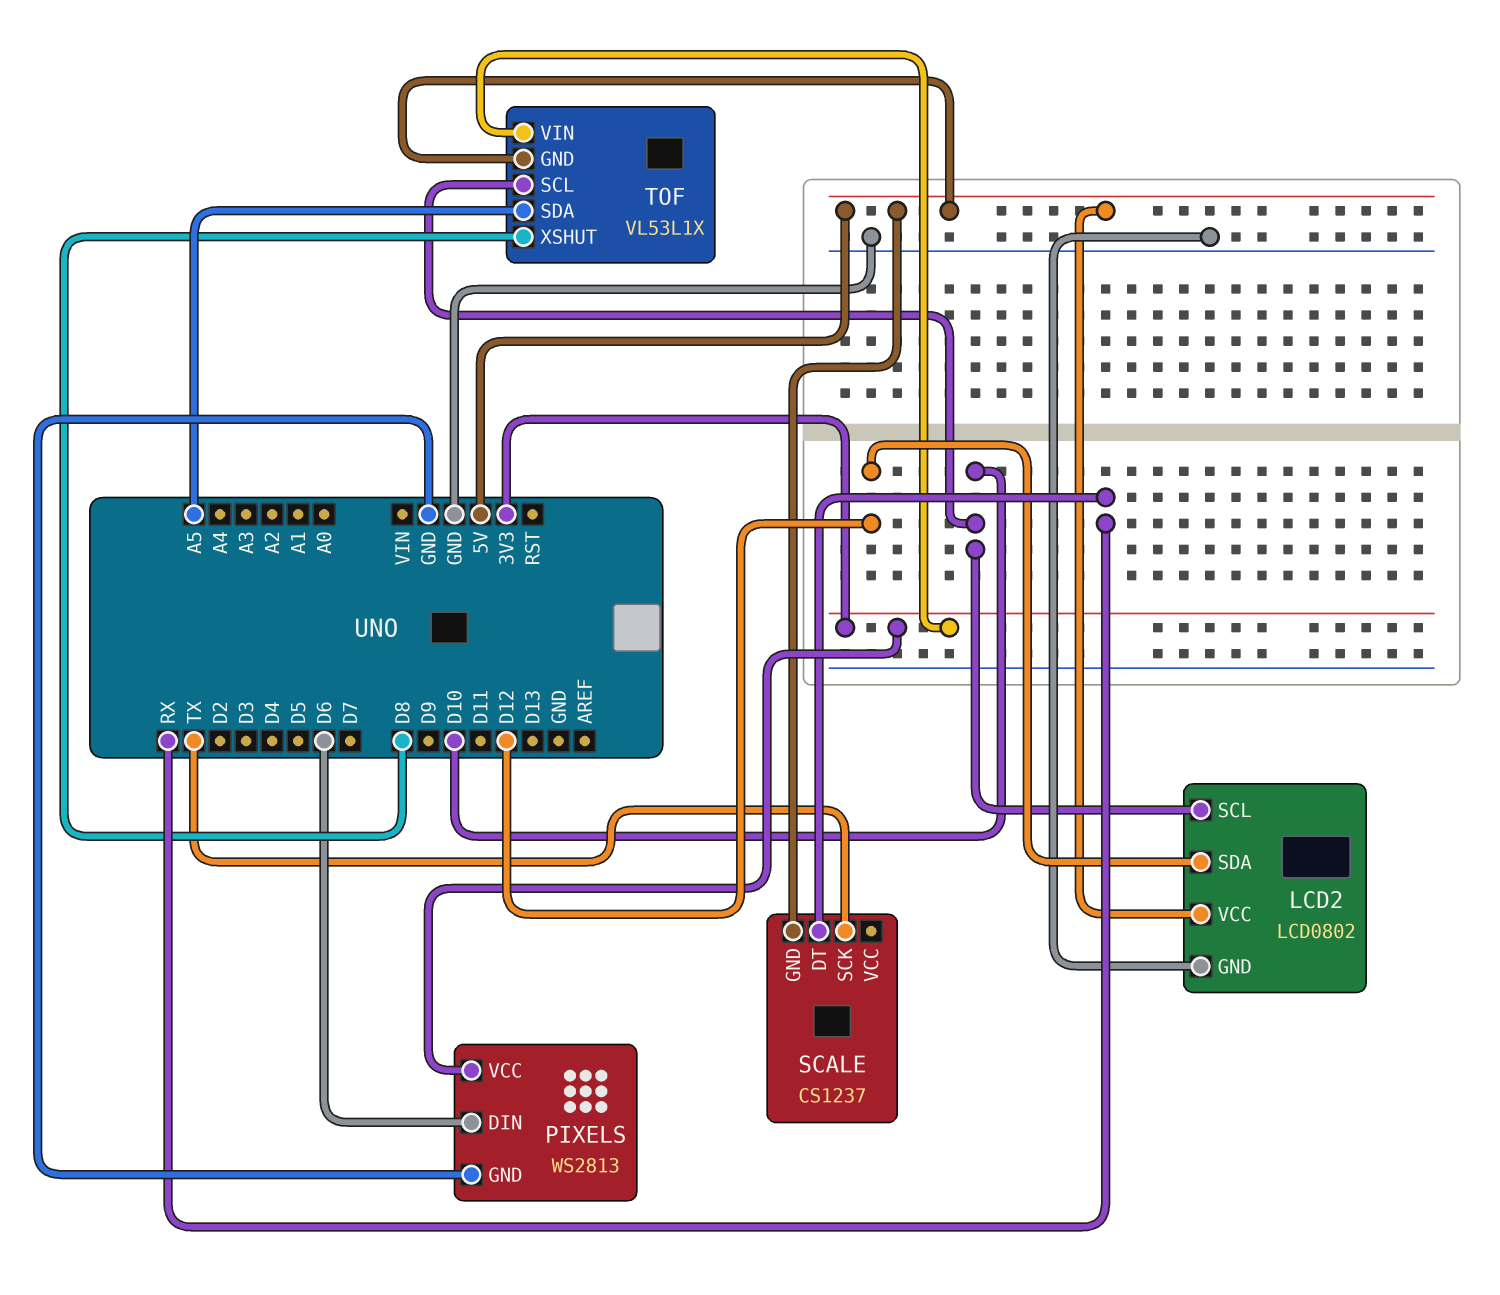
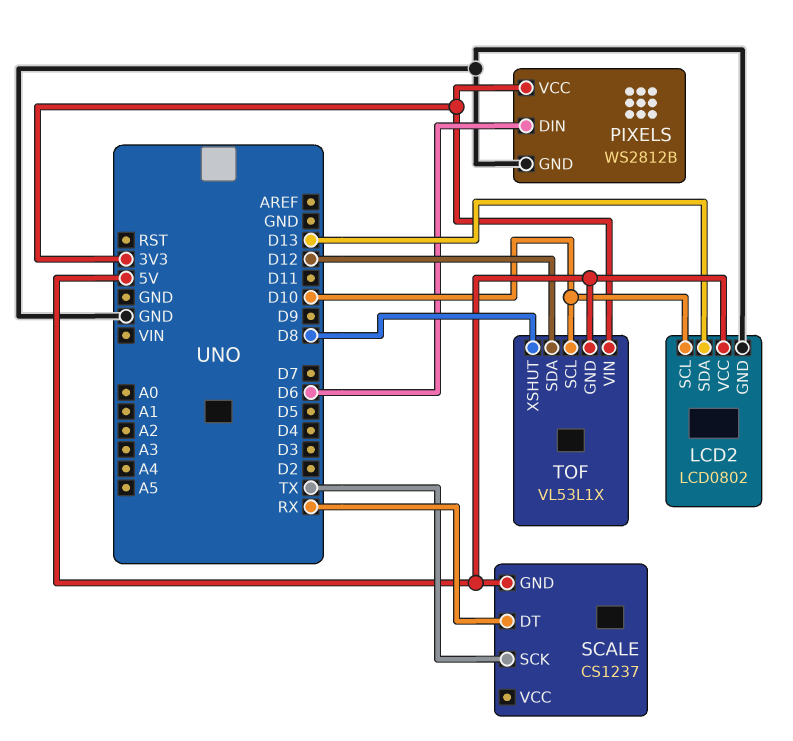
LCD2 pin SDA: D12 -> D13
PIXELS: WS2813 -> WS2812B
TOF pin SDA: A5 -> D12

